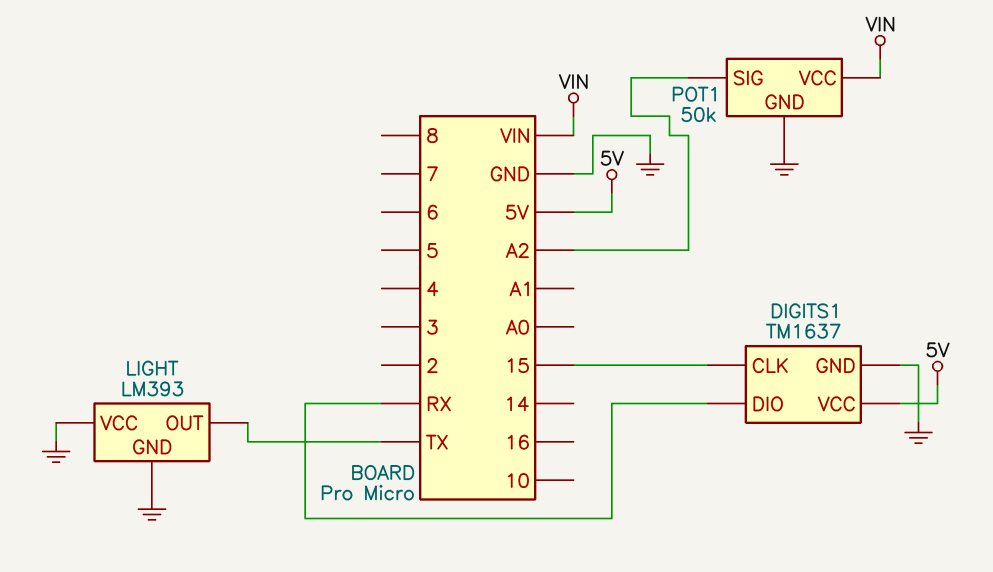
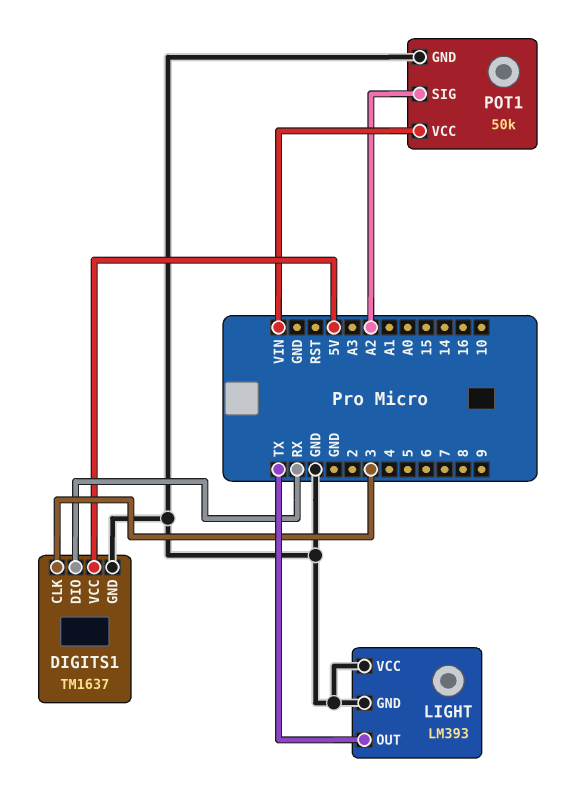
DIGITS1 pin CLK: 15 -> 3

